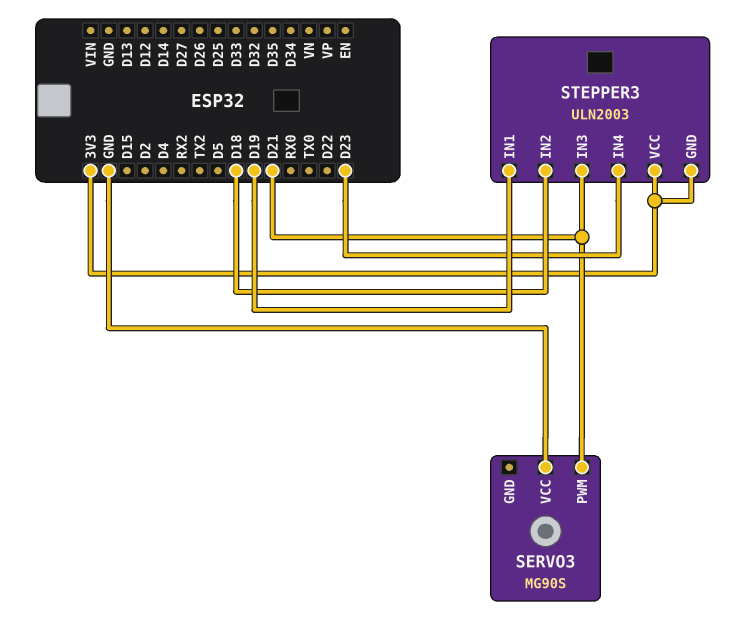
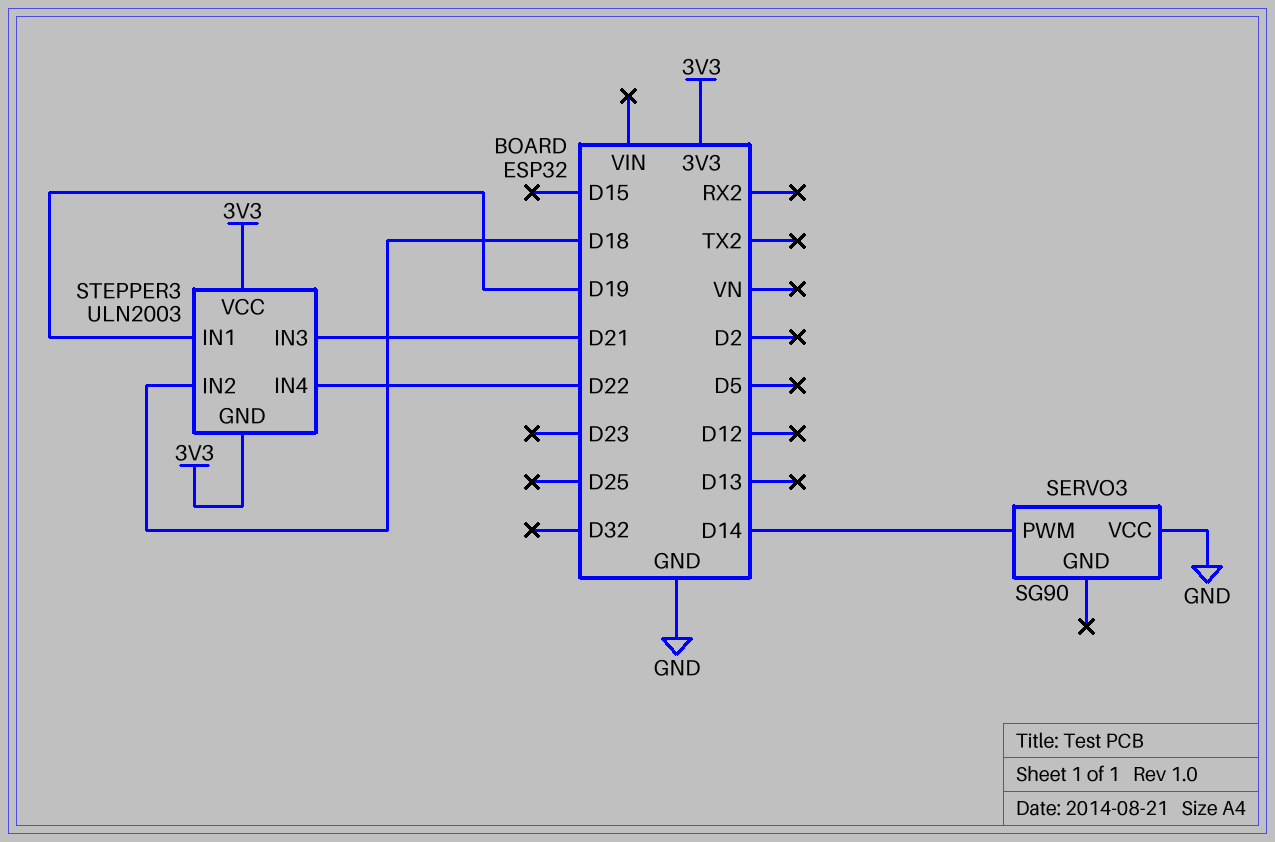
SERVO3: MG90S -> SG90
SERVO3 pin PWM: D21 -> D14
STEPPER3 pin IN4: D23 -> D22

